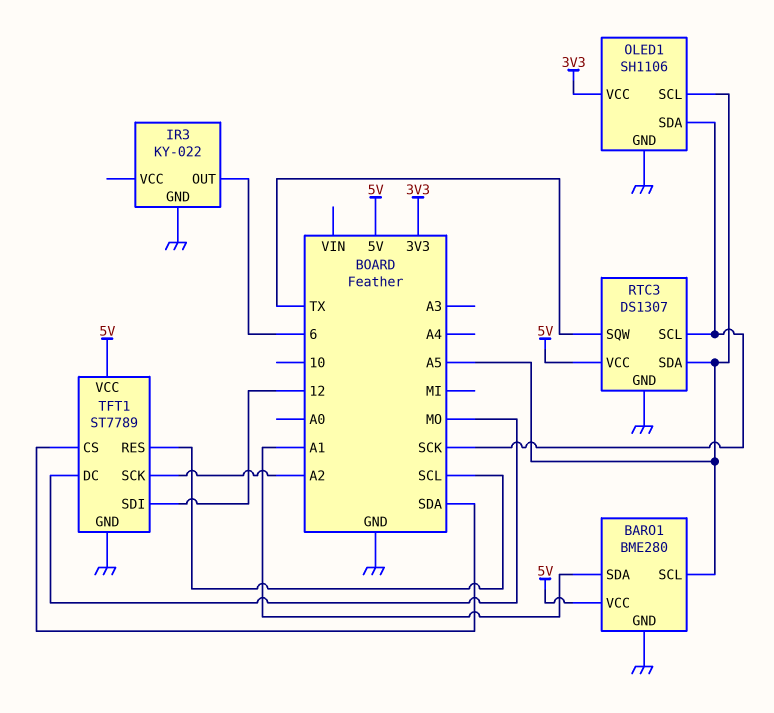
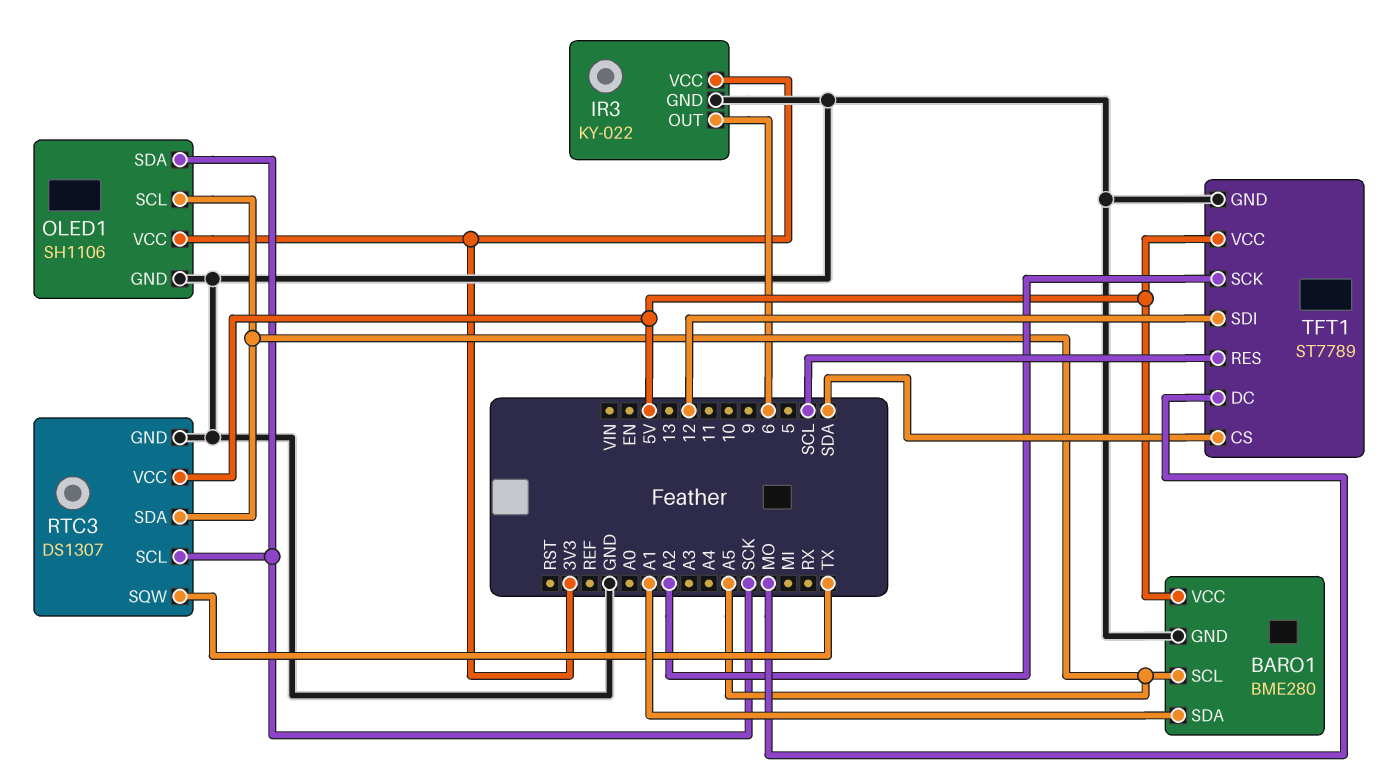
IR3 pin VCC: none -> 3V3

